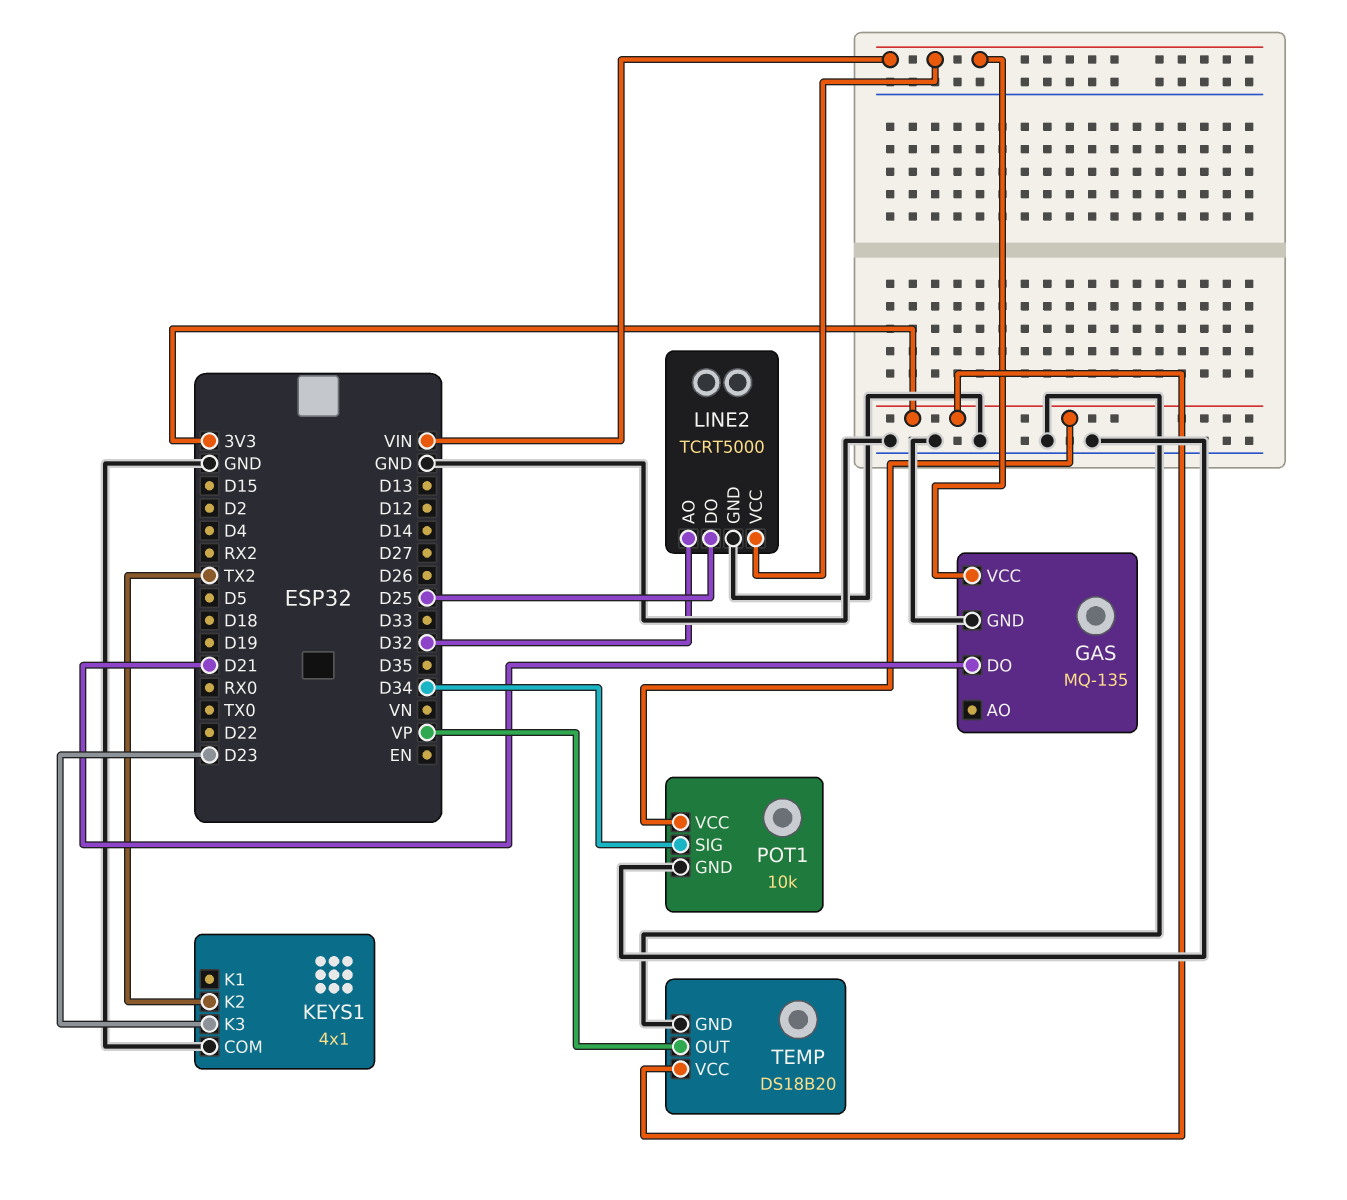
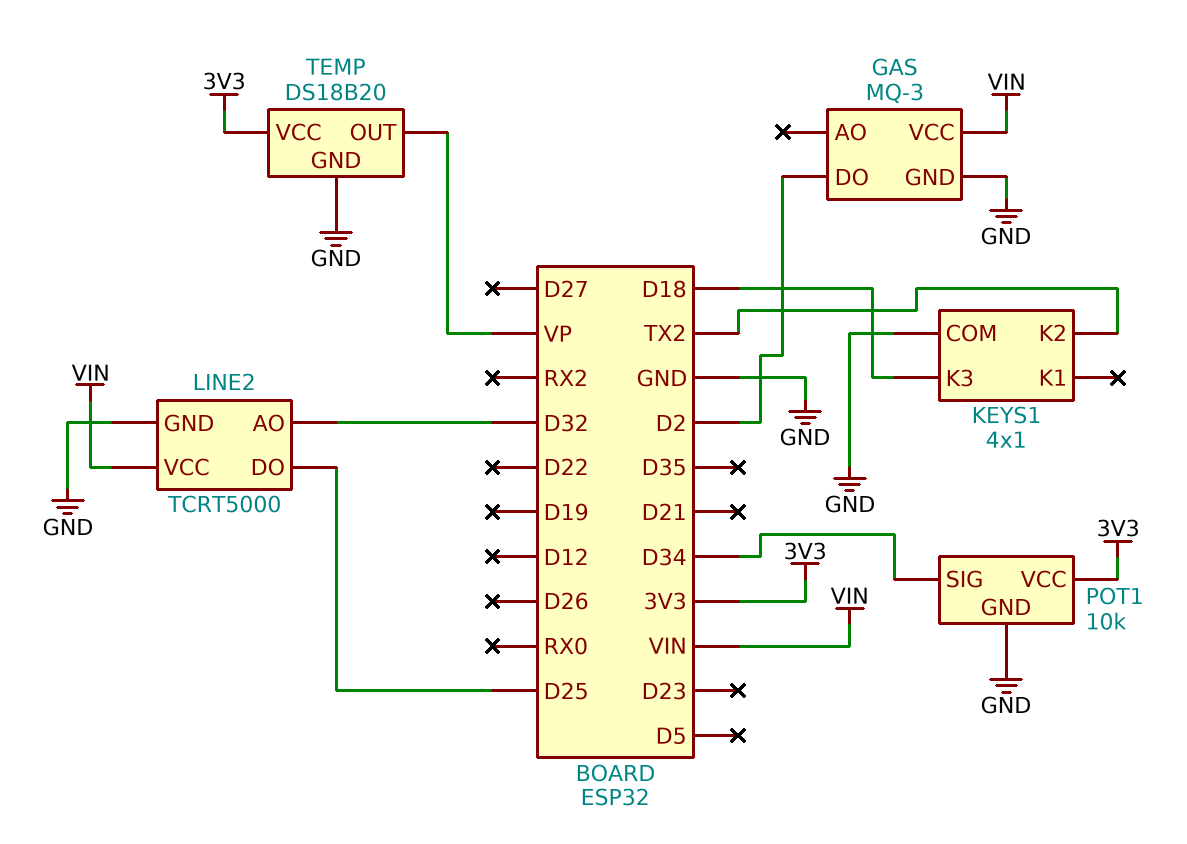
GAS: MQ-135 -> MQ-3
GAS pin DO: D21 -> D2
KEYS1 pin K3: D23 -> D18

